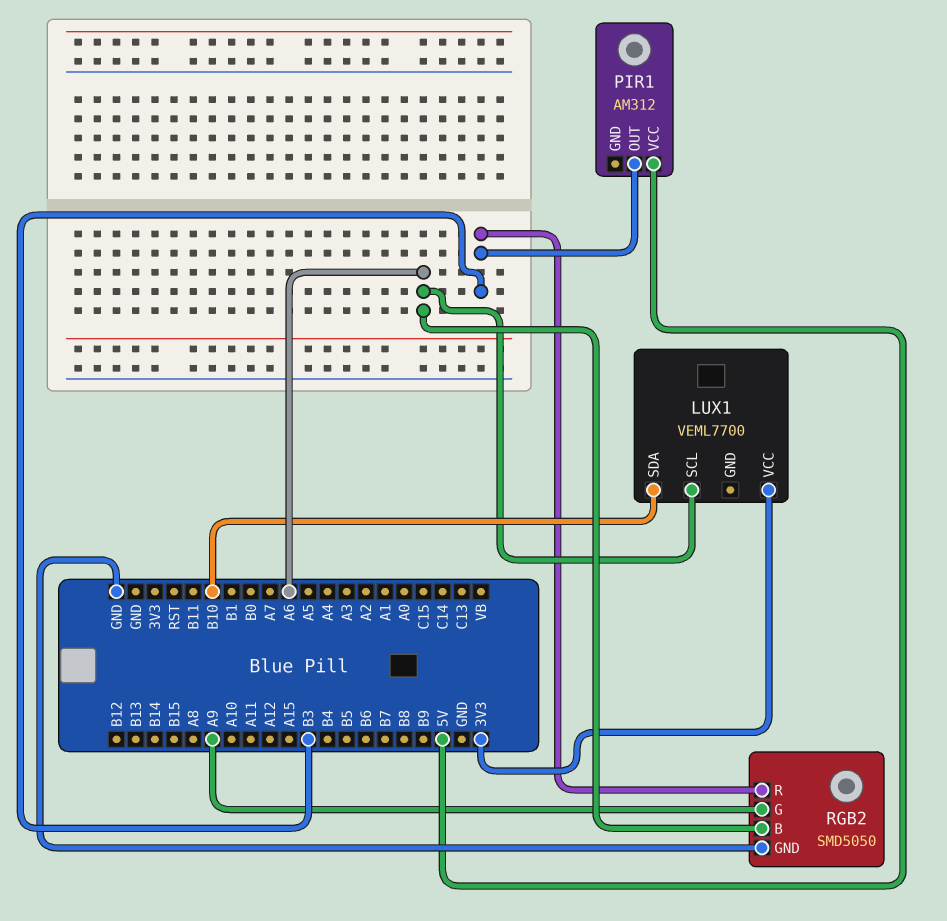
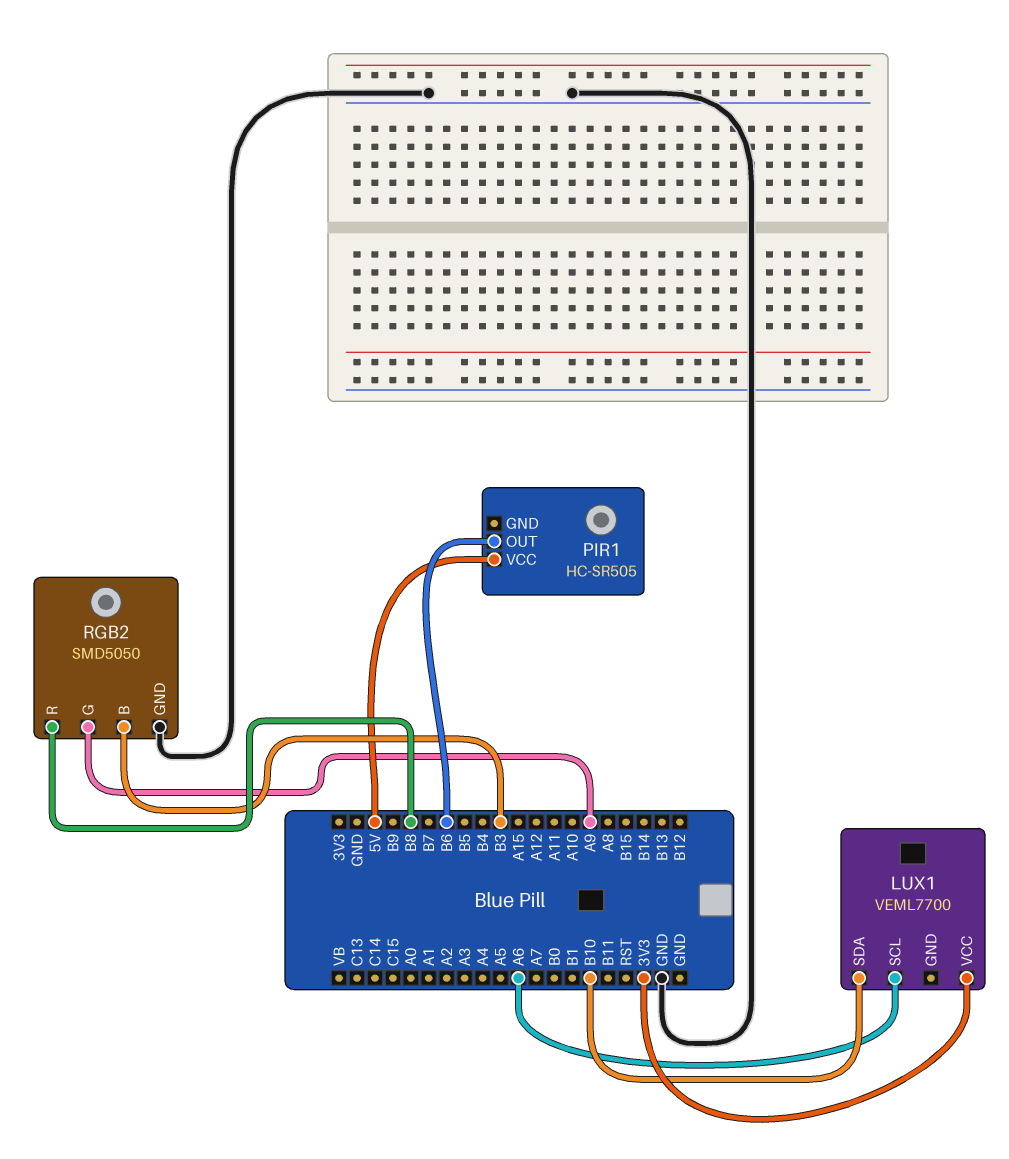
PIR1: AM312 -> HC-SR505
PIR1 pin OUT: B3 -> B6
RGB2 pin B: A6 -> B3
RGB2 pin R: B3 -> B8

